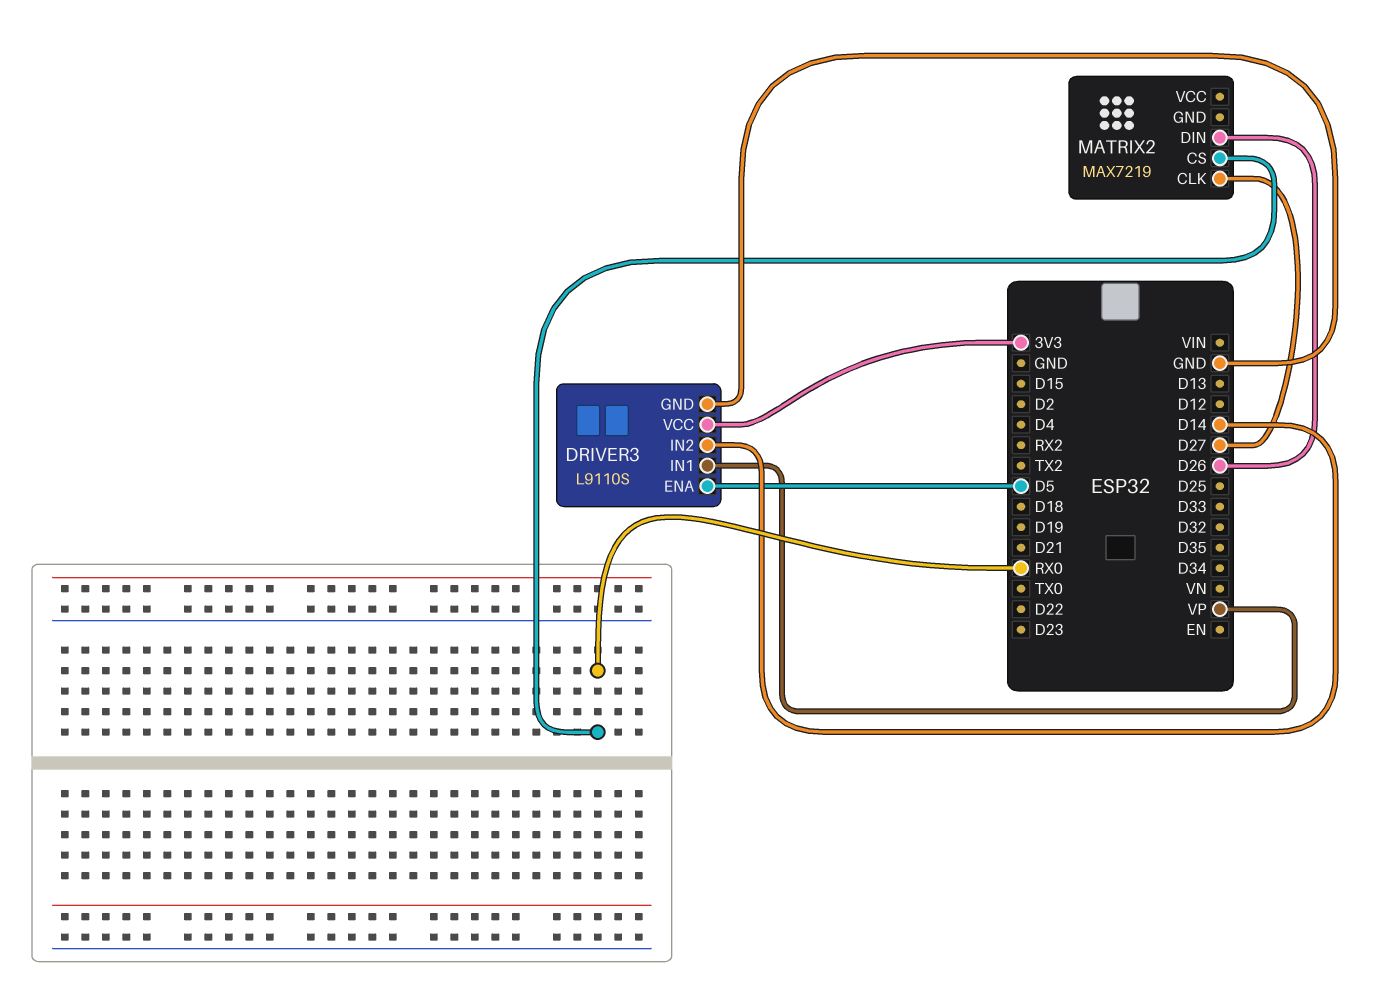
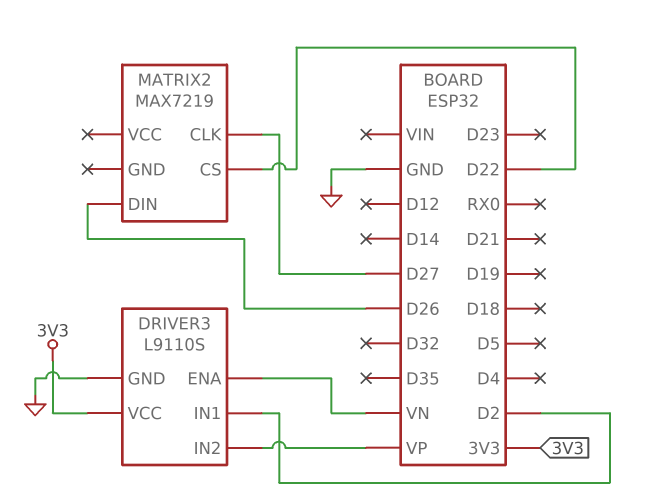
DRIVER3 pin ENA: D5 -> VN
DRIVER3 pin IN1: VP -> D2
DRIVER3 pin IN2: D14 -> VP
MATRIX2 pin CS: RX0 -> D22

